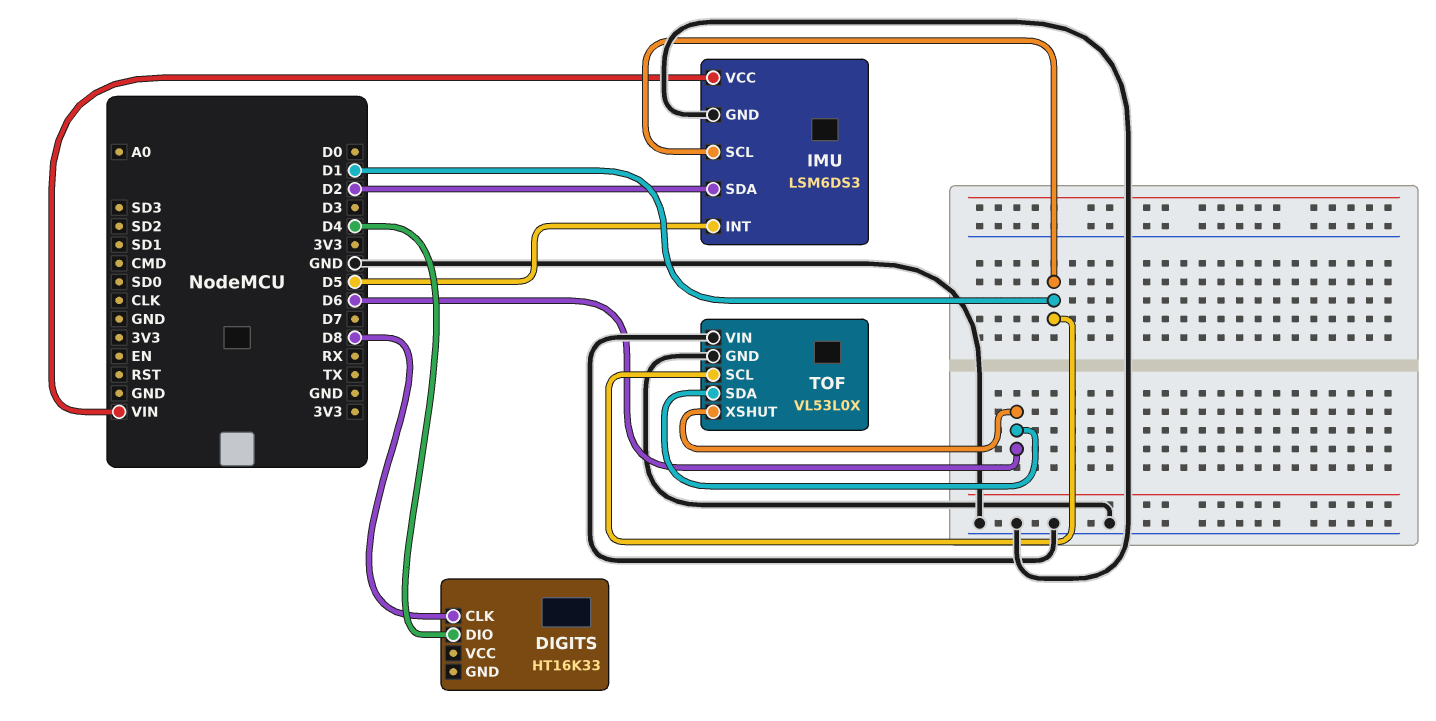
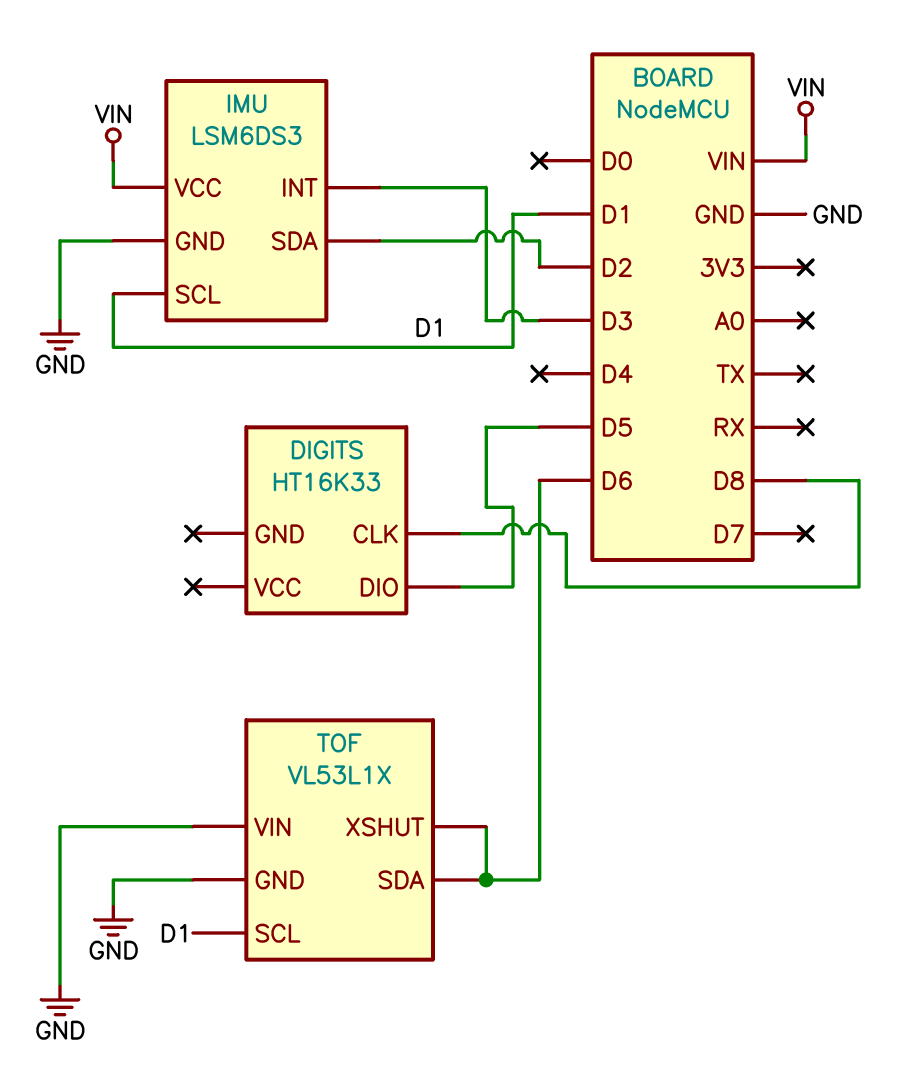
DIGITS pin DIO: D4 -> D5
IMU pin INT: D5 -> D3
TOF: VL53L0X -> VL53L1X

